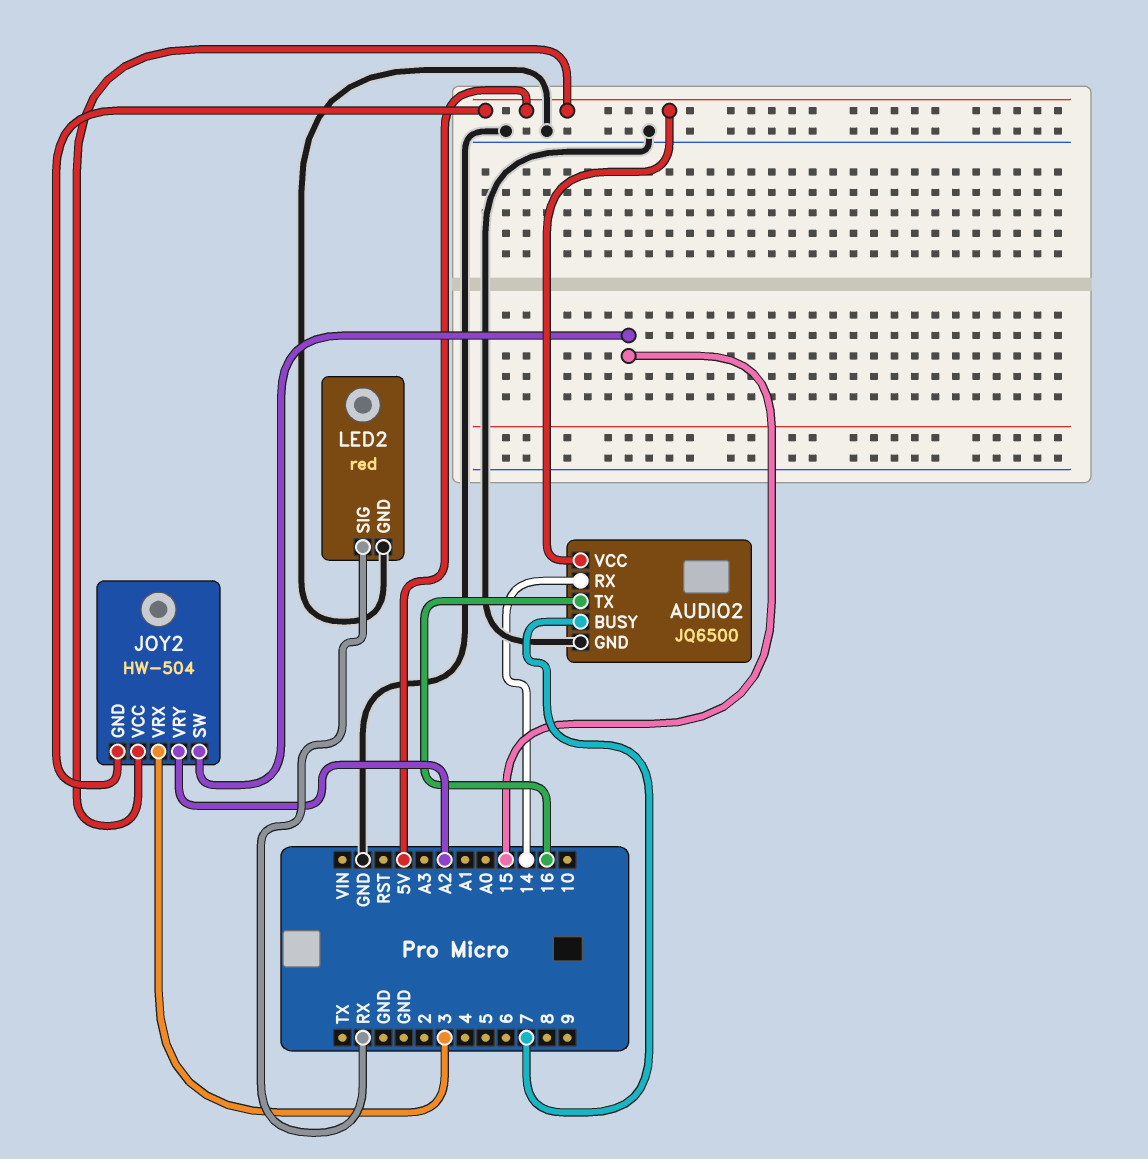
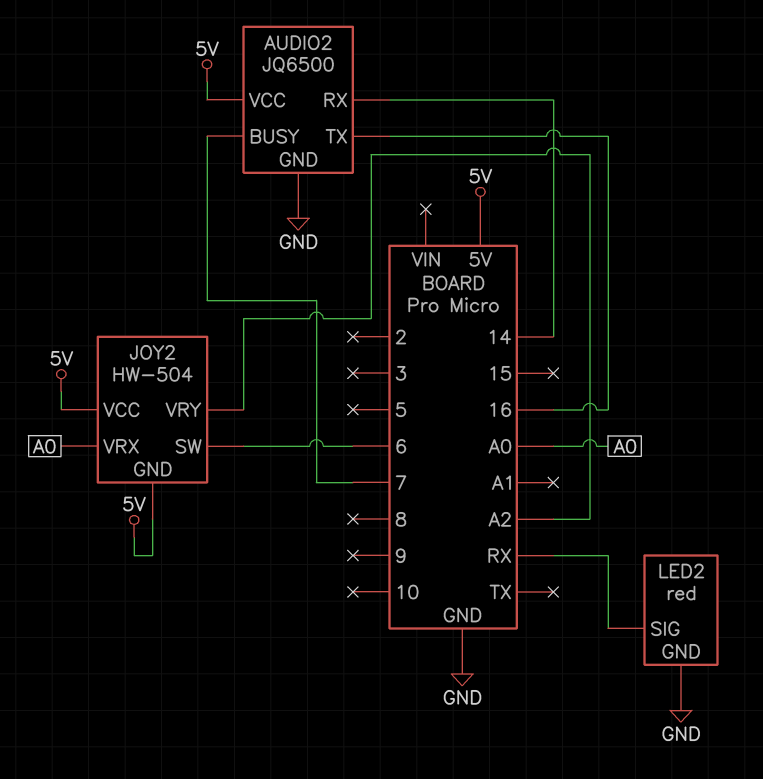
JOY2 pin SW: 15 -> 6
JOY2 pin VRX: 3 -> A0

